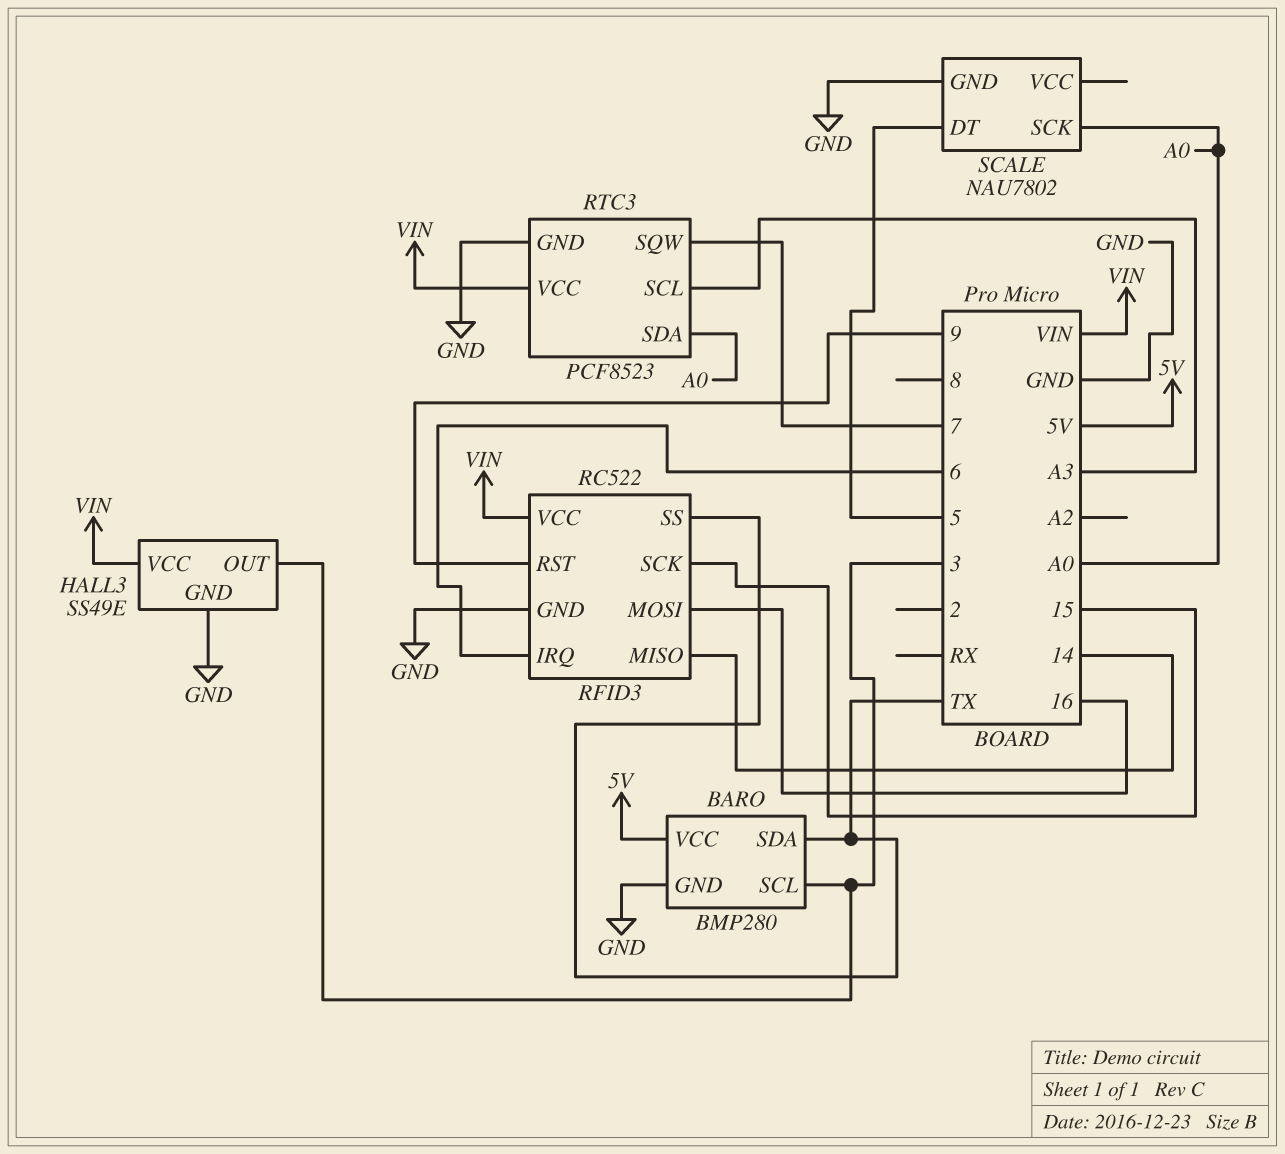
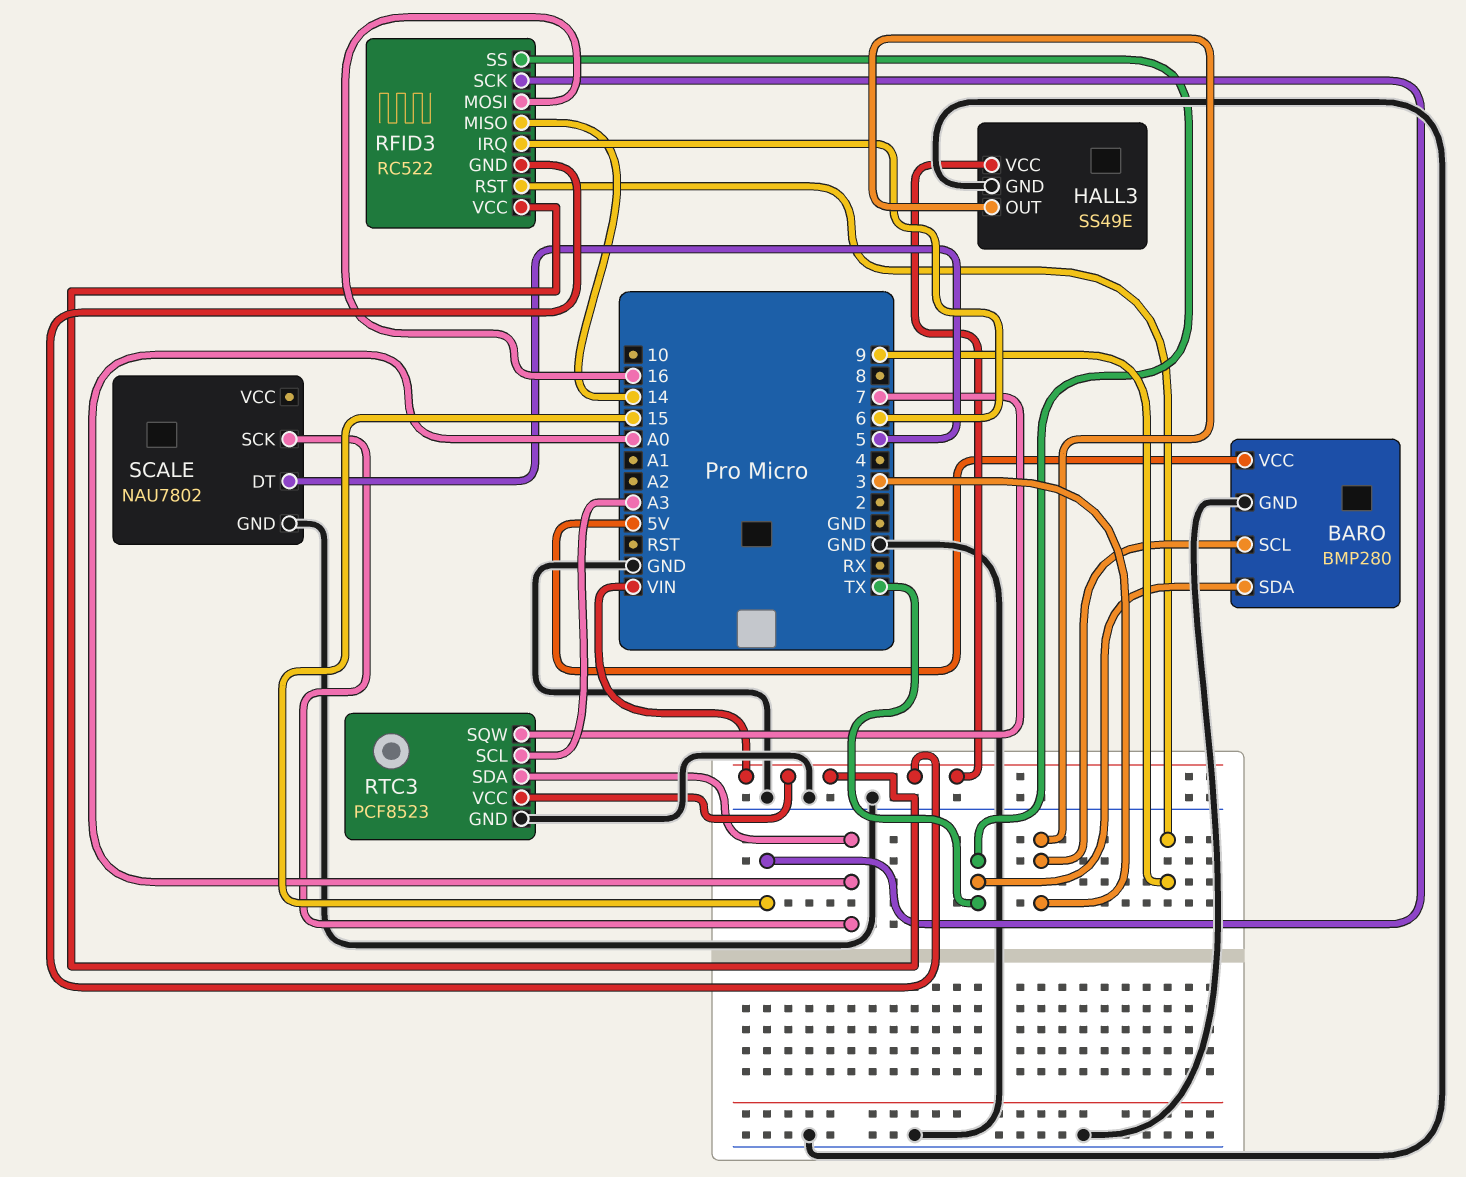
RFID3 pin GND: GND -> VIN

